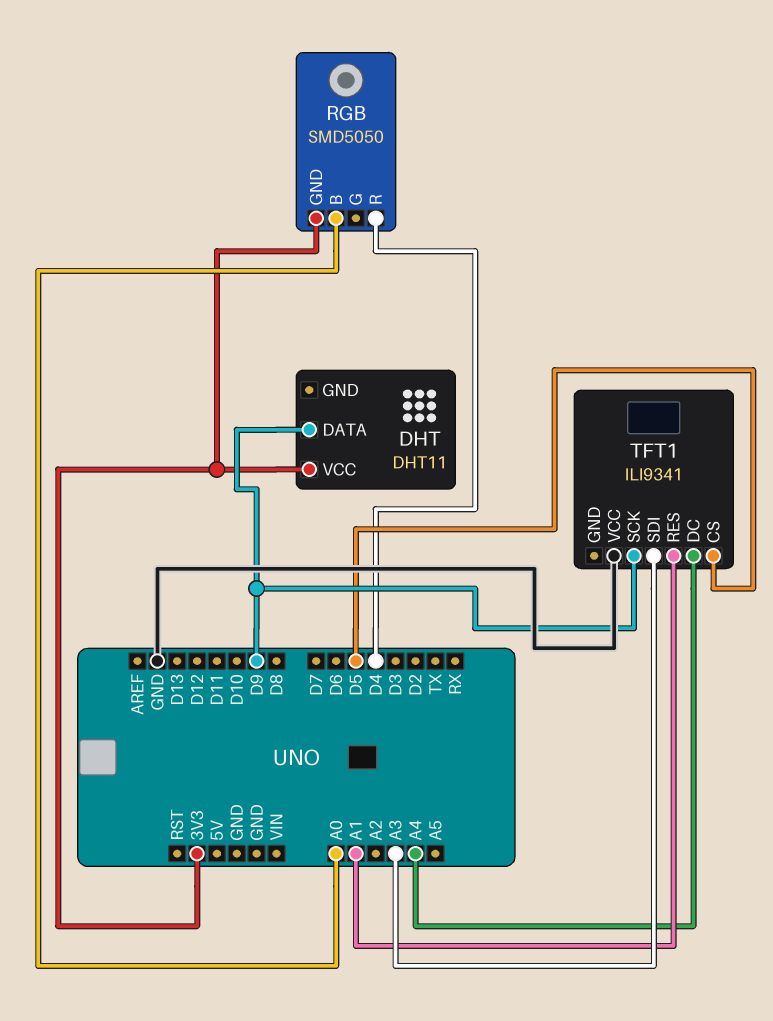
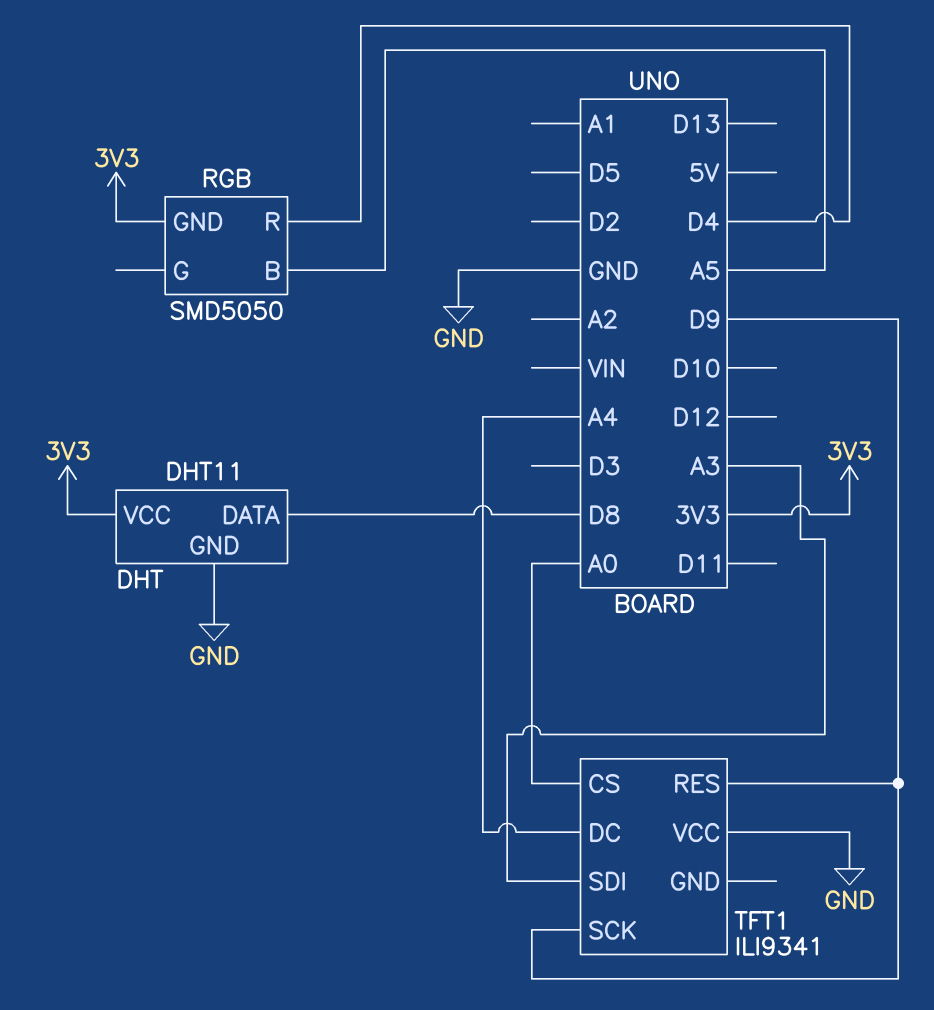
DHT pin DATA: D9 -> D8
DHT pin GND: none -> GND
RGB pin B: A0 -> A5
TFT1 pin CS: D5 -> A0
TFT1 pin RES: A1 -> D9

